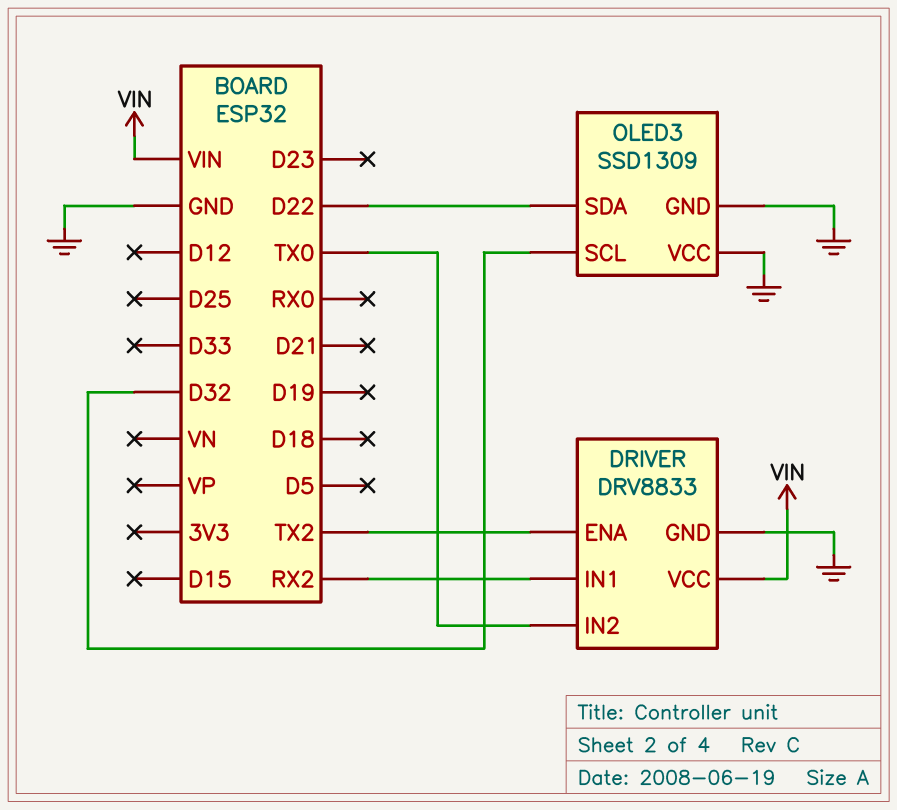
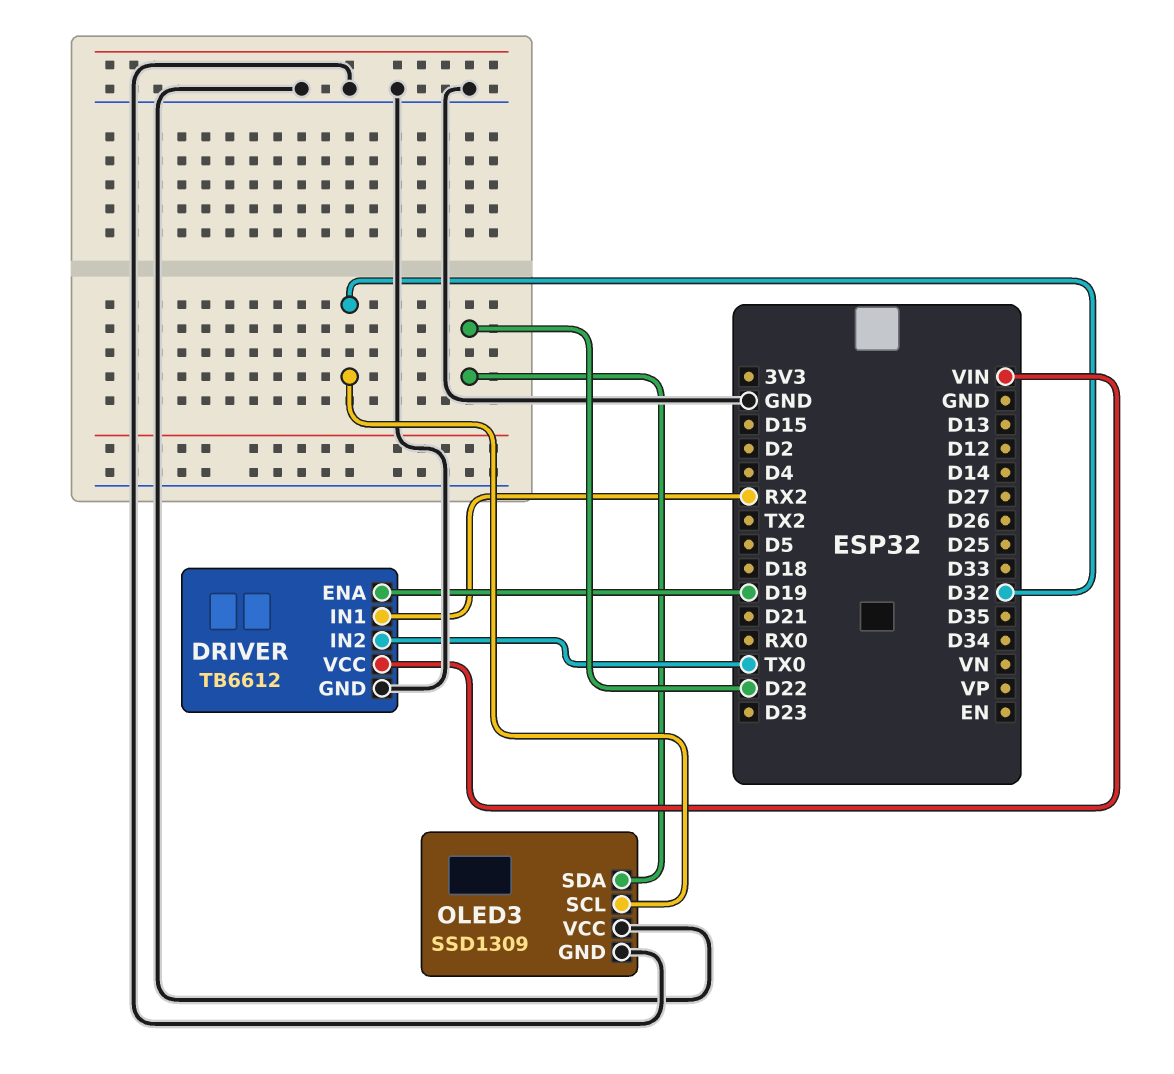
DRIVER: DRV8833 -> TB6612
DRIVER pin ENA: TX2 -> D19

